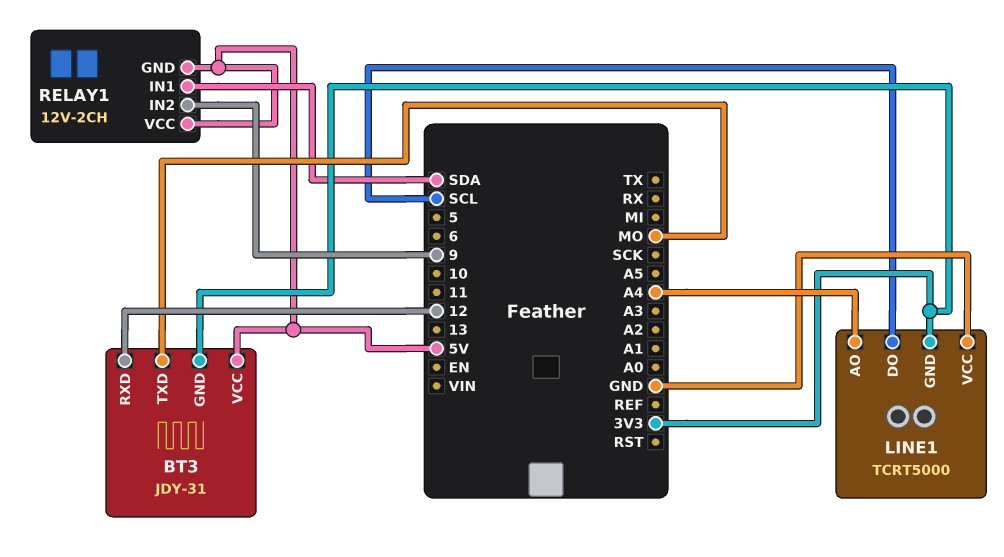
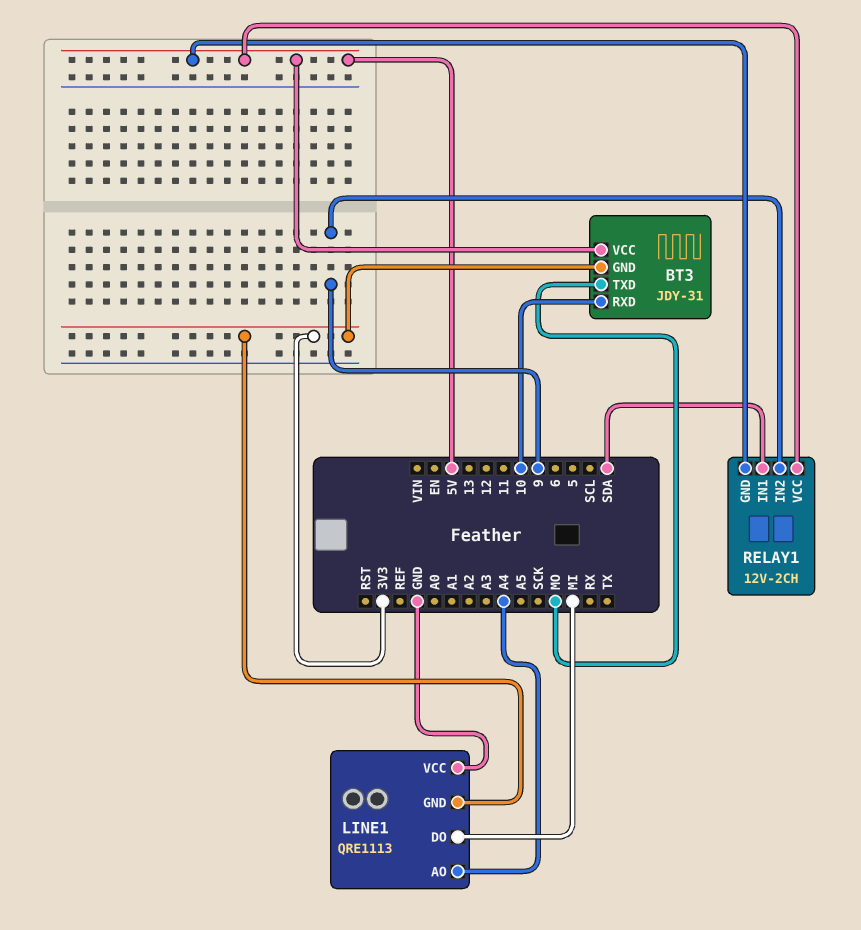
BT3 pin RXD: 12 -> 10
LINE1: TCRT5000 -> QRE1113
LINE1 pin DO: SCL -> MI

